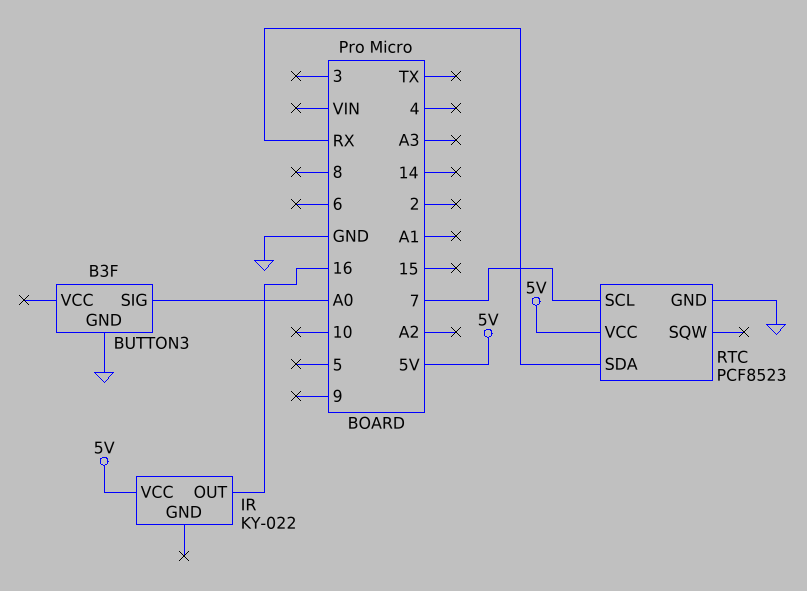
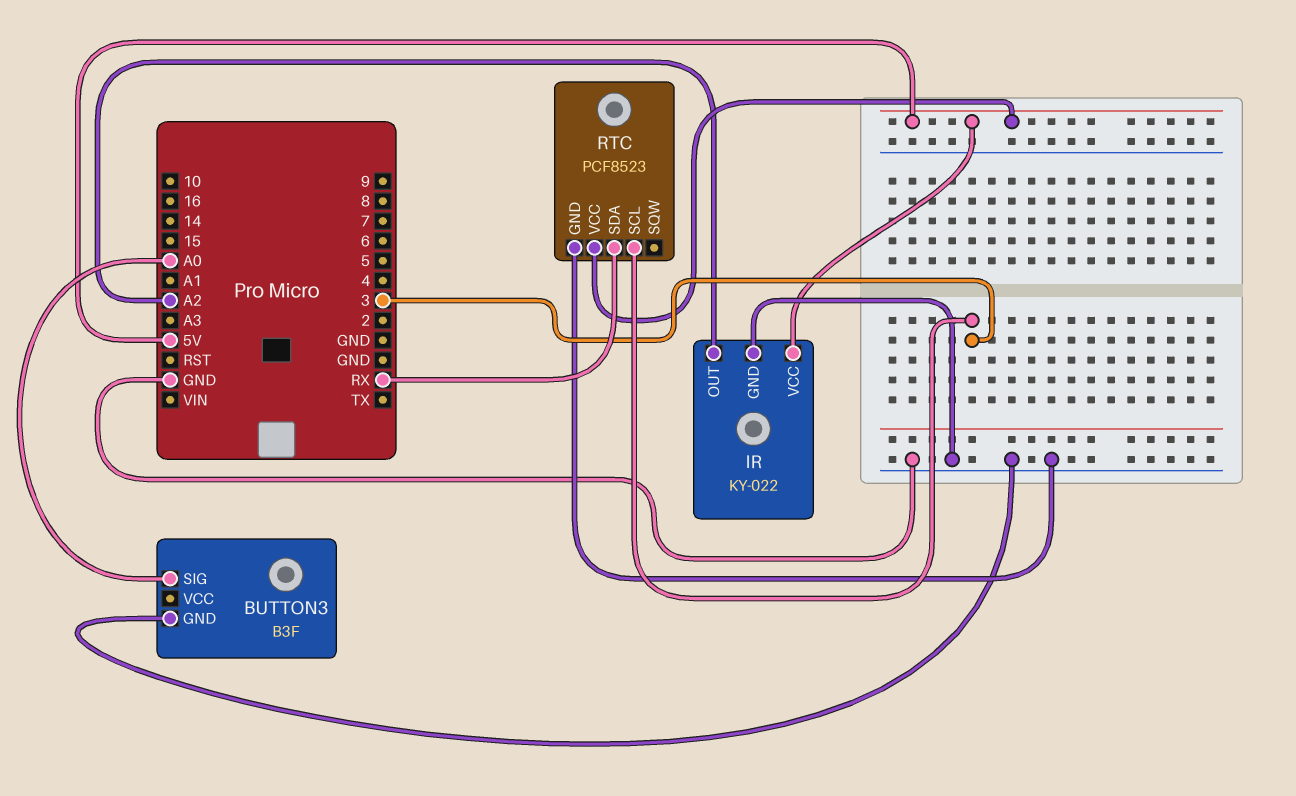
IR pin GND: none -> GND
IR pin OUT: 16 -> A2
RTC pin SCL: 7 -> 3

